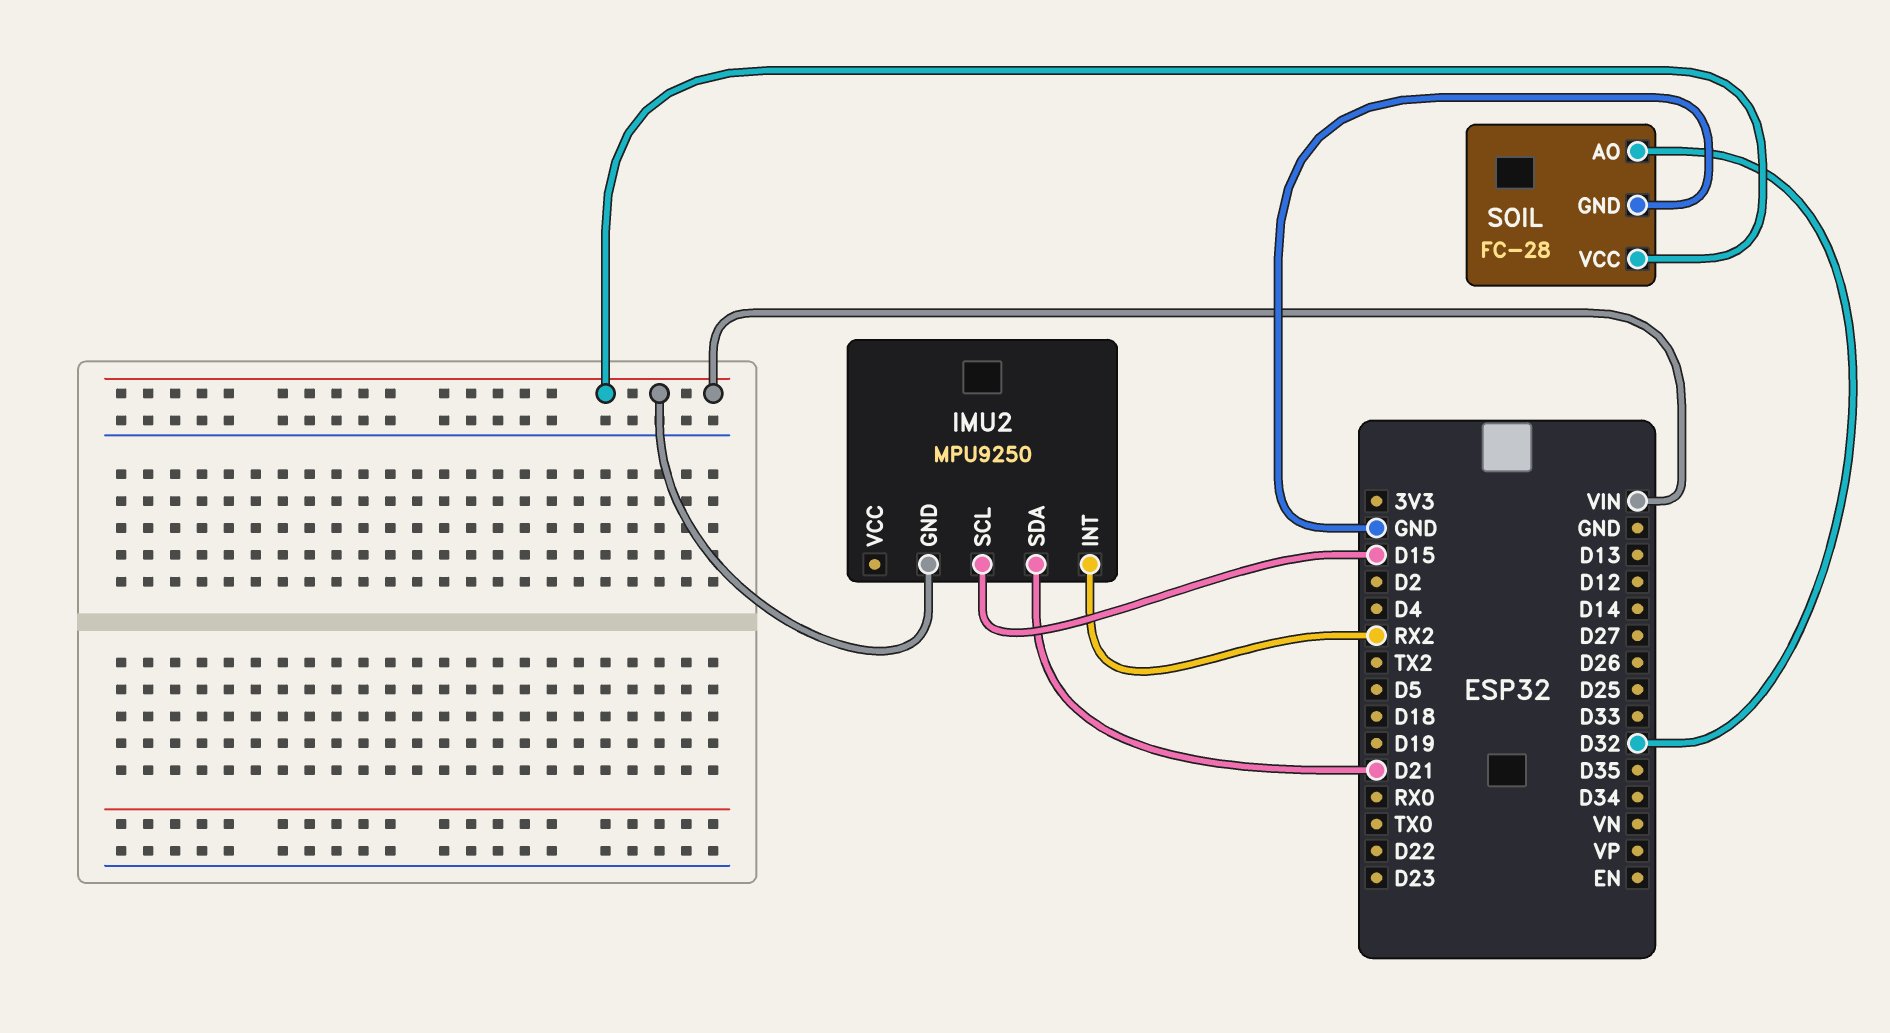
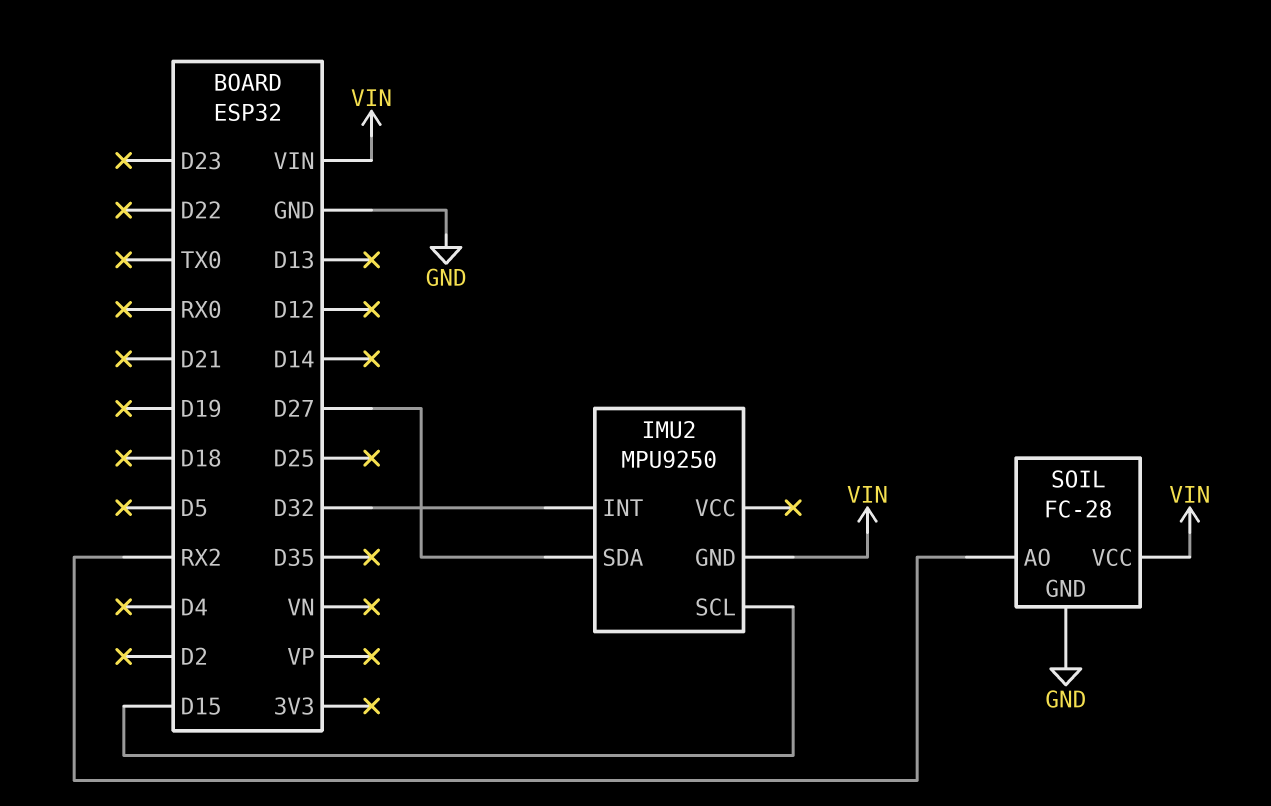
IMU2 pin INT: RX2 -> D32
IMU2 pin SDA: D21 -> D27
SOIL pin AO: D32 -> RX2

